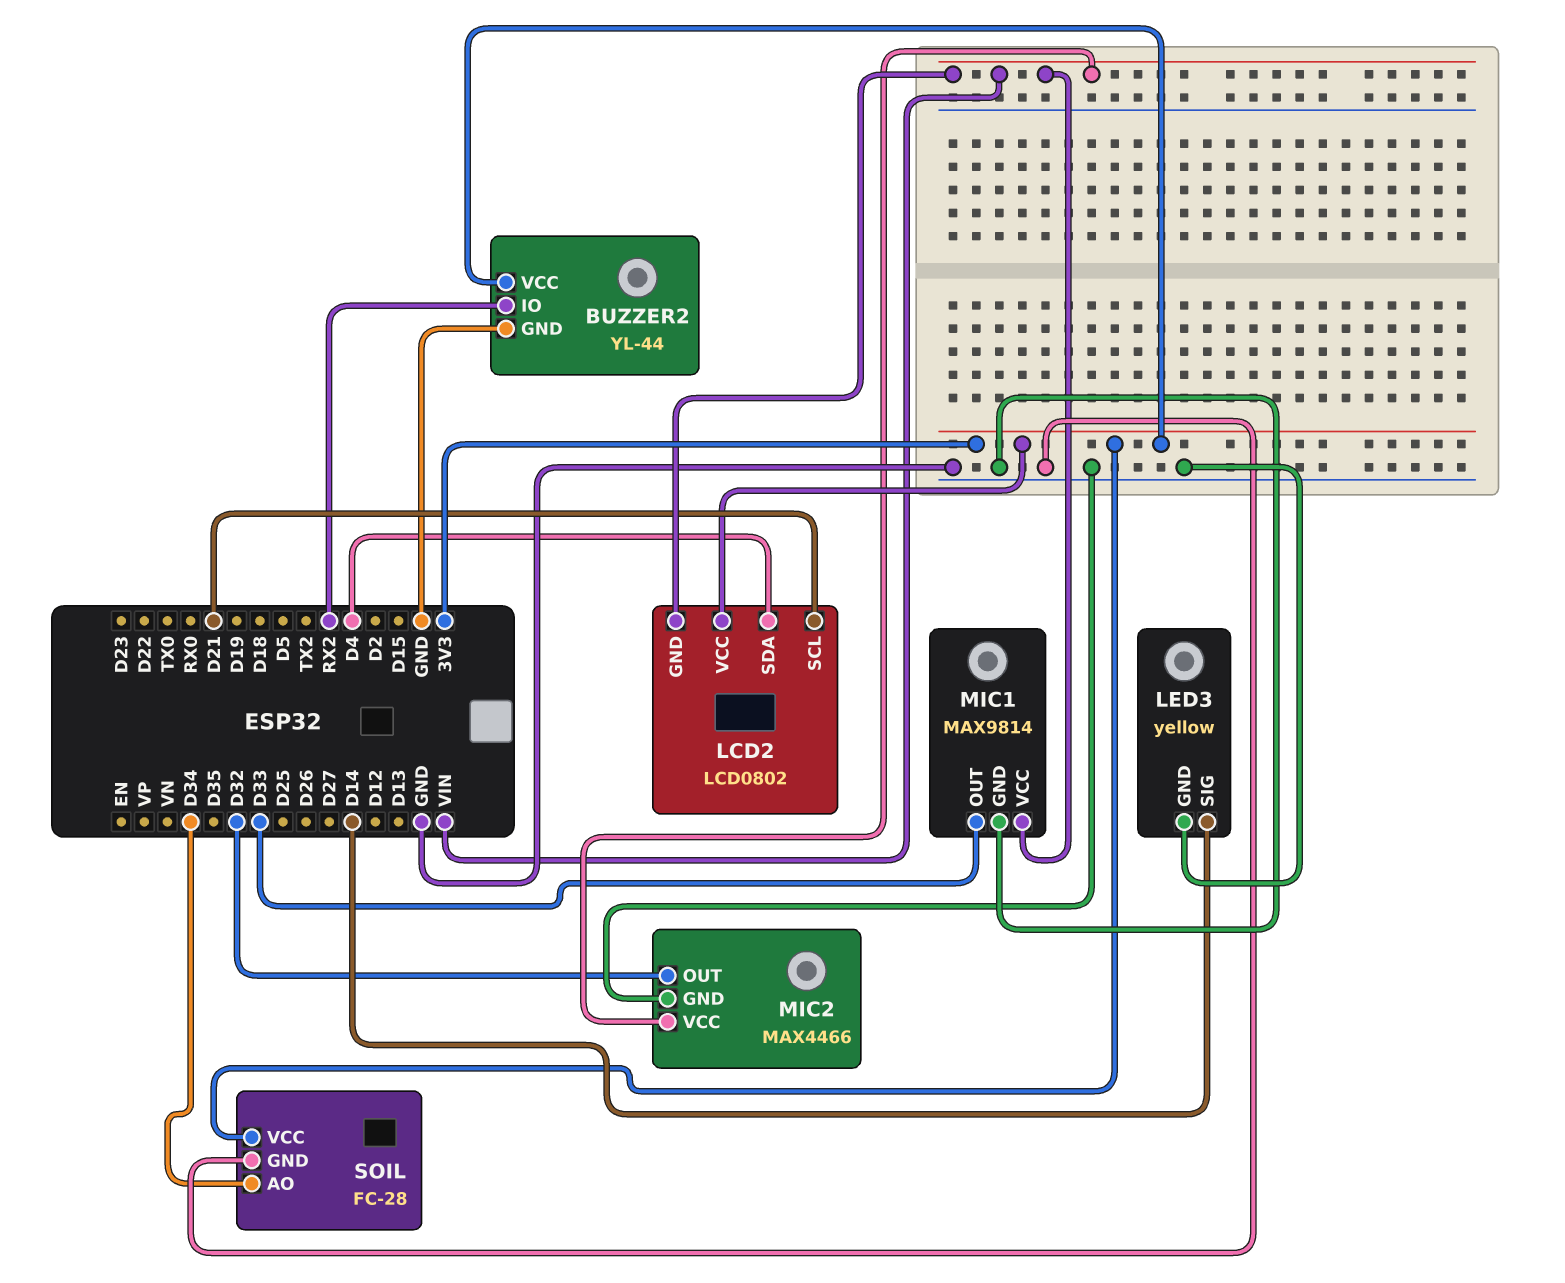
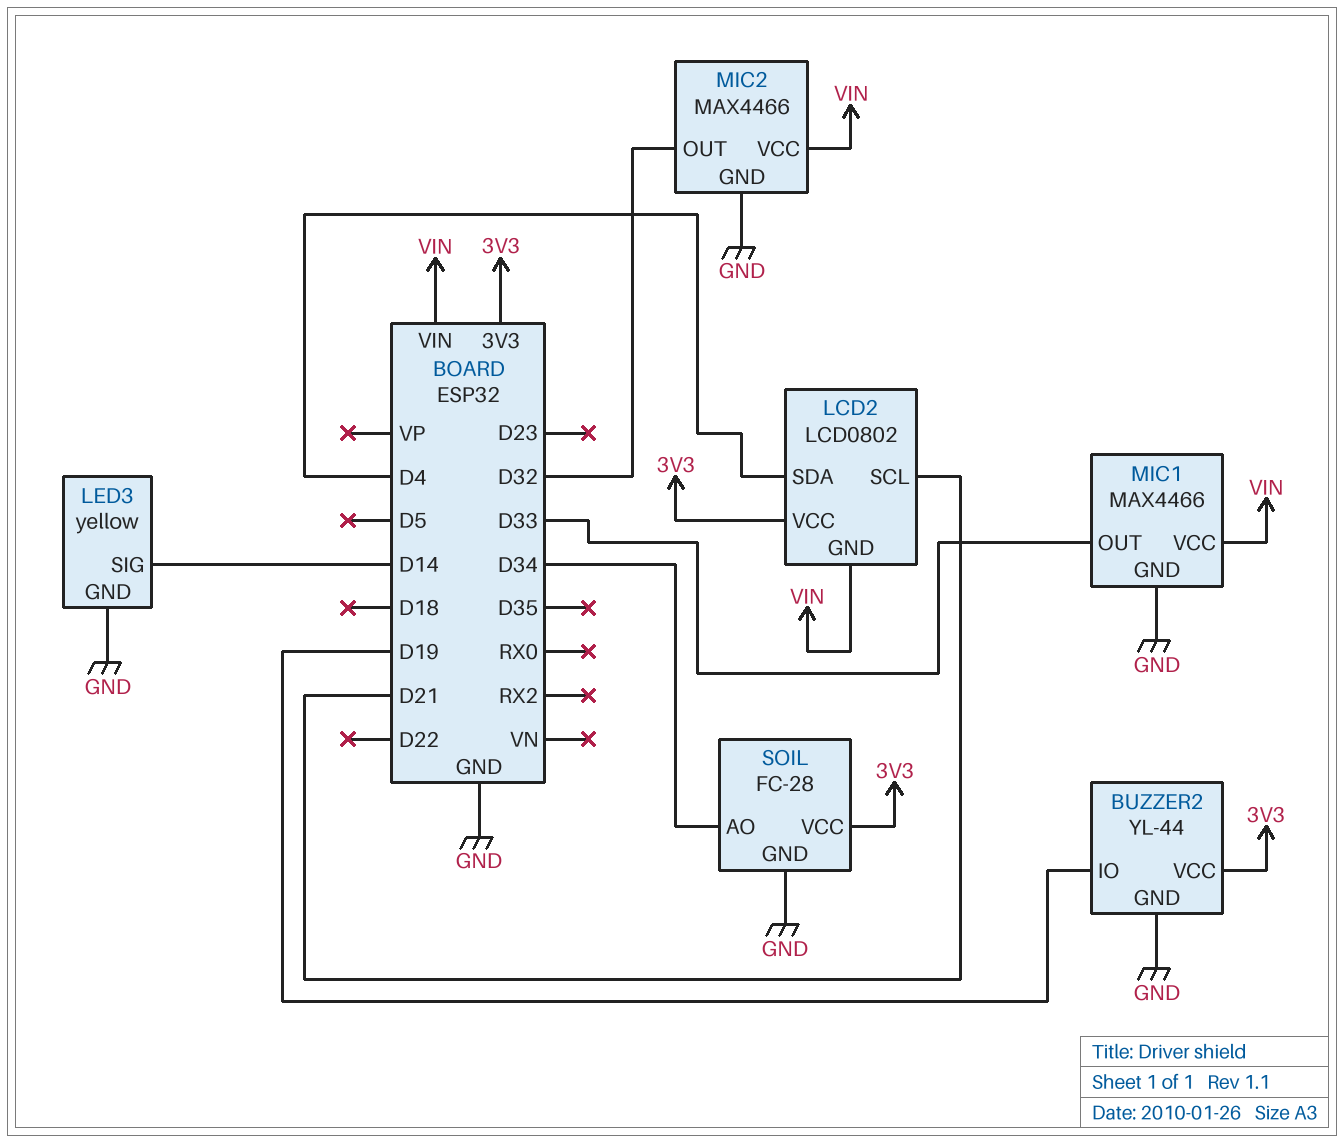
BUZZER2 pin IO: RX2 -> D19
MIC1: MAX9814 -> MAX4466

